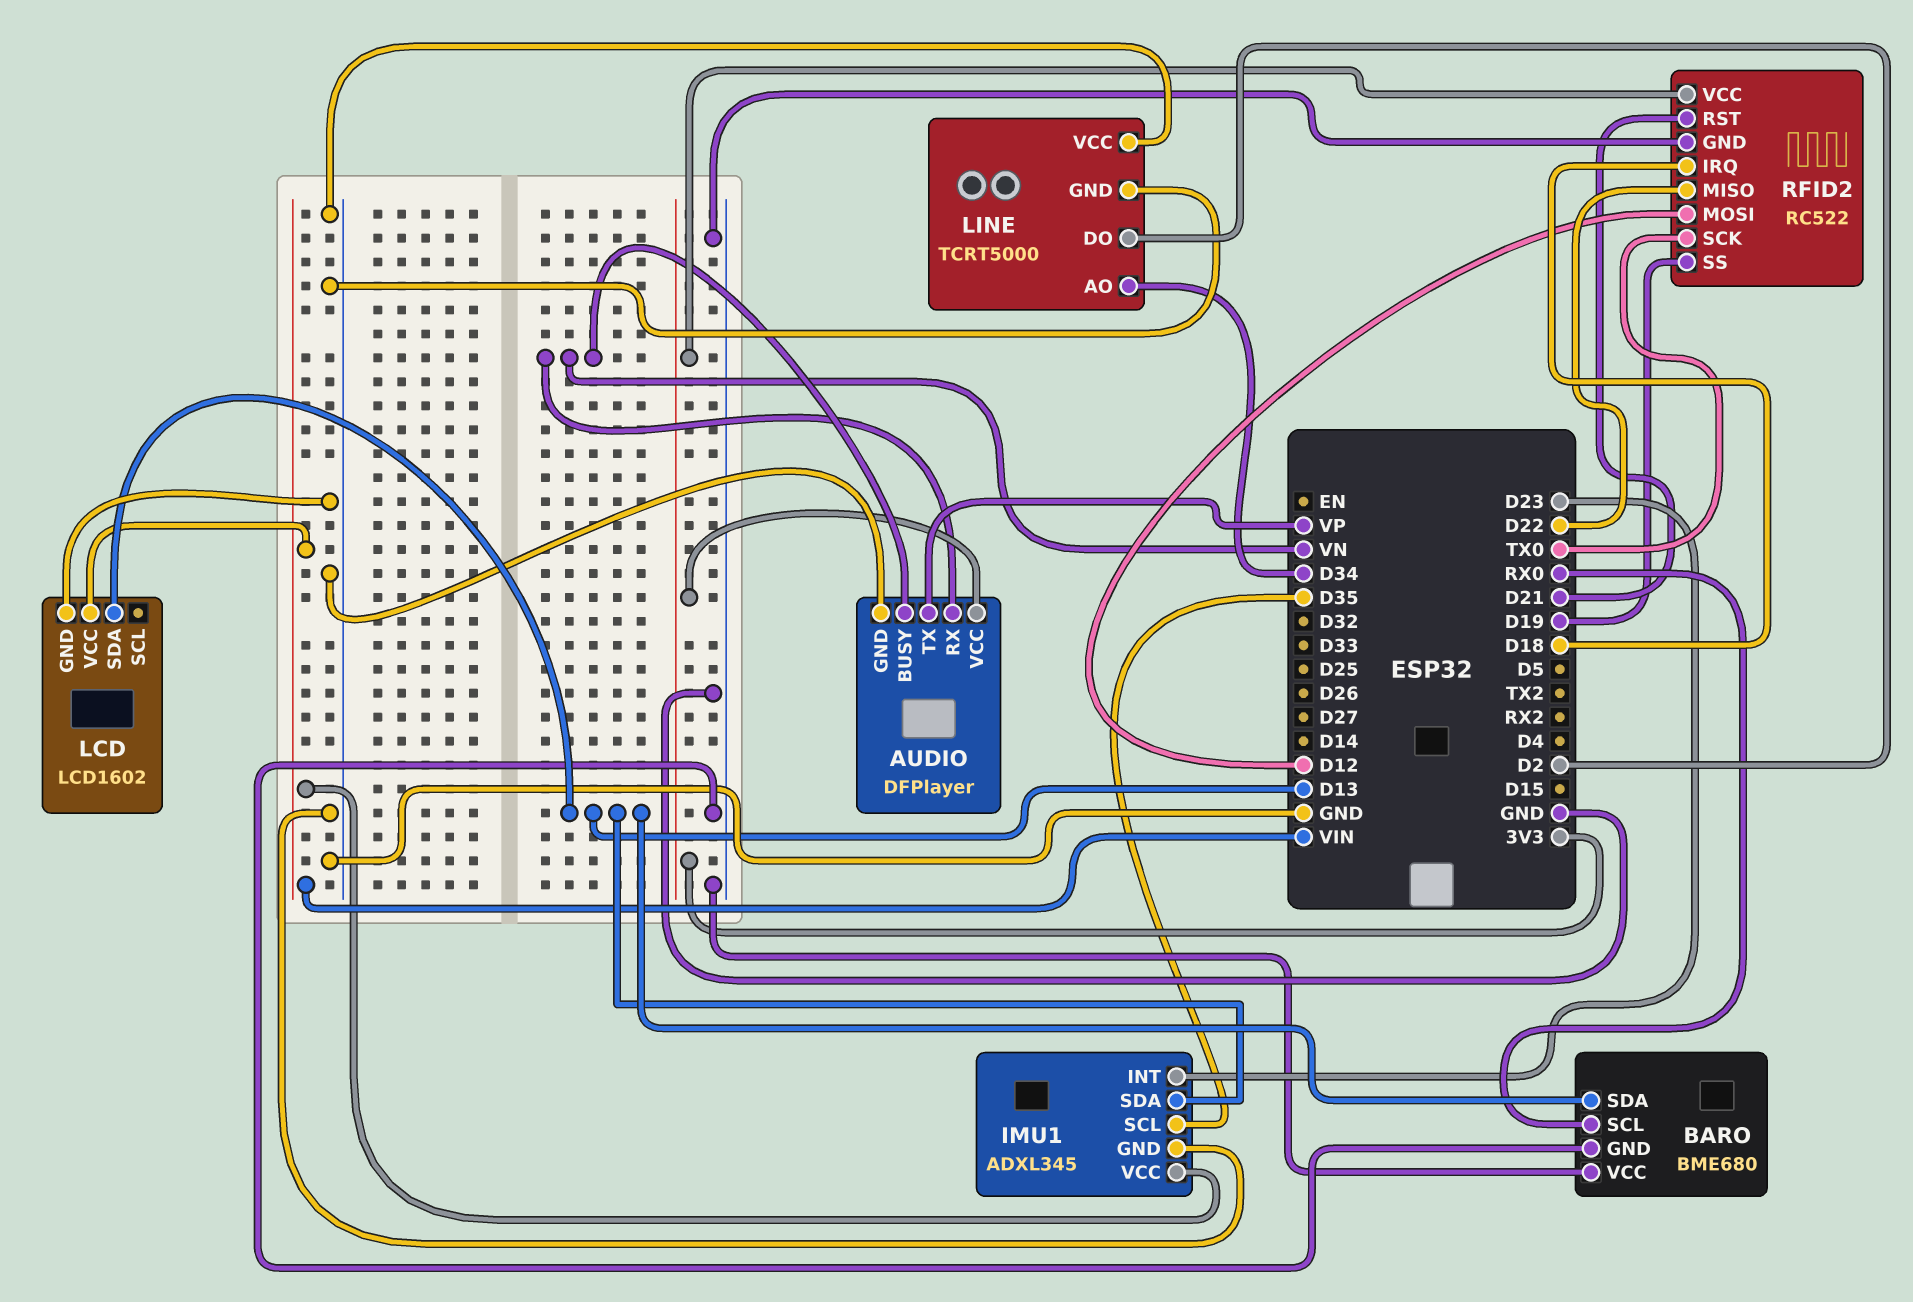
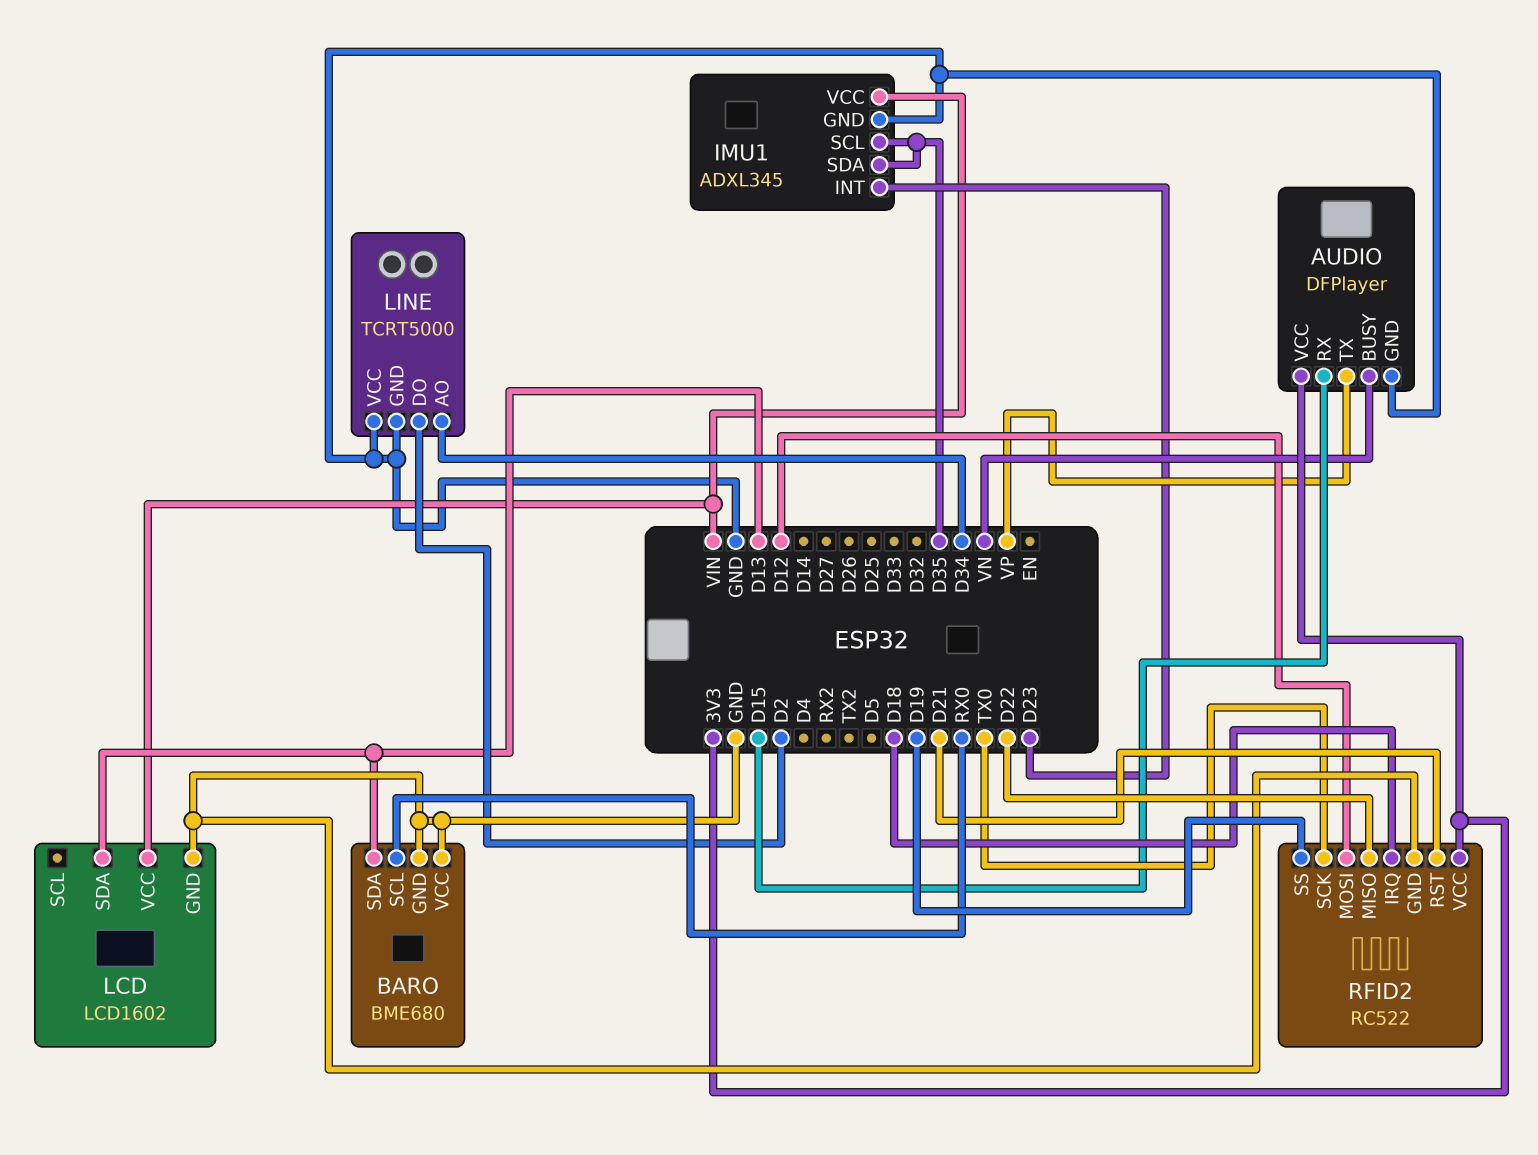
AUDIO pin RX: VN -> D15
IMU1 pin SDA: D13 -> D35

